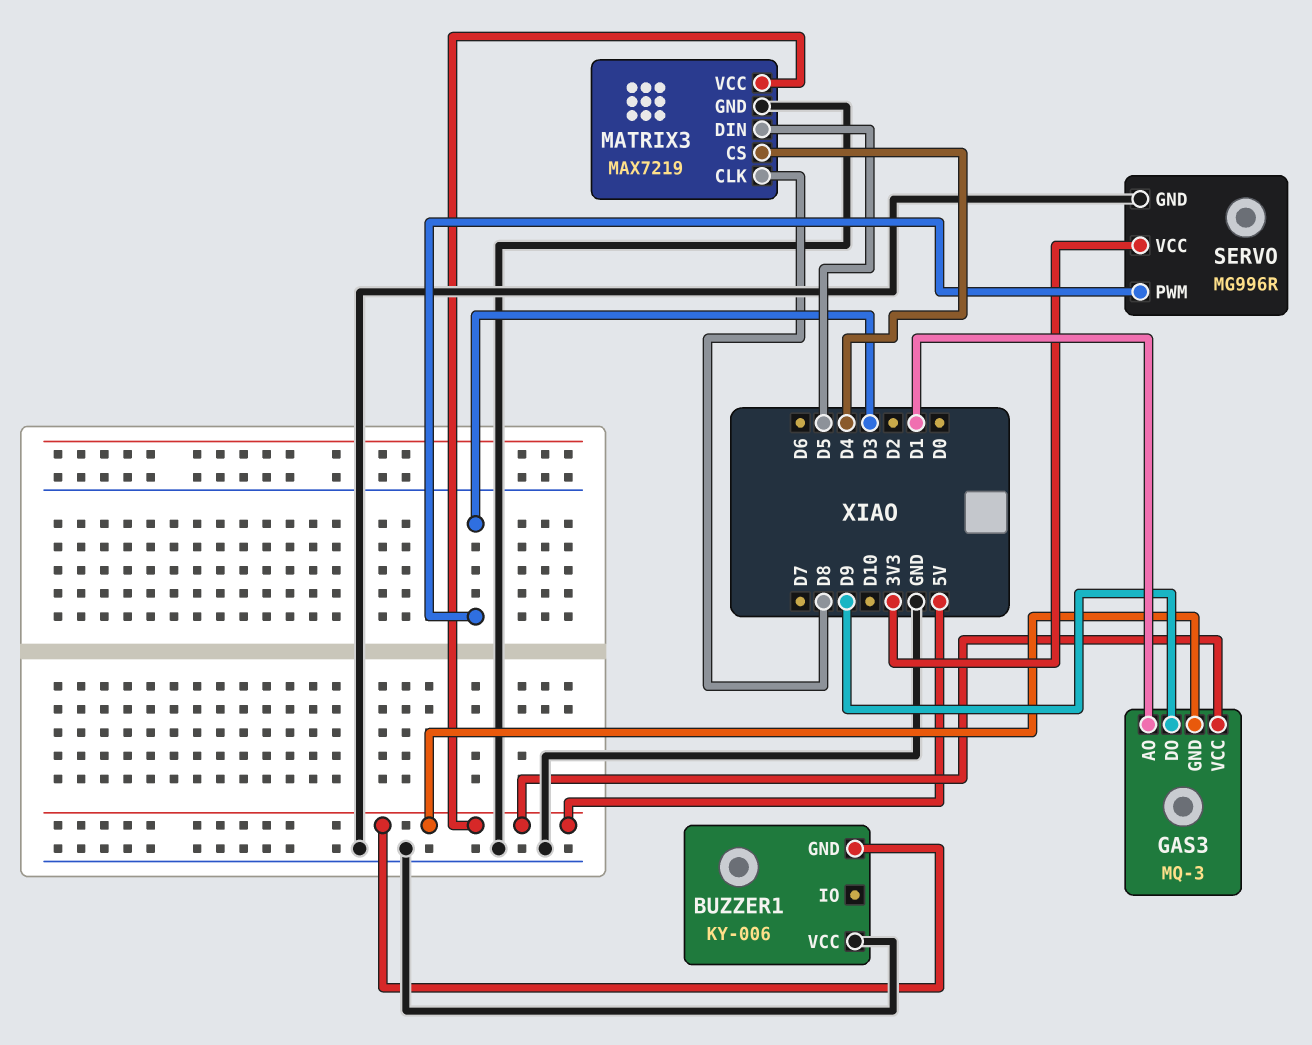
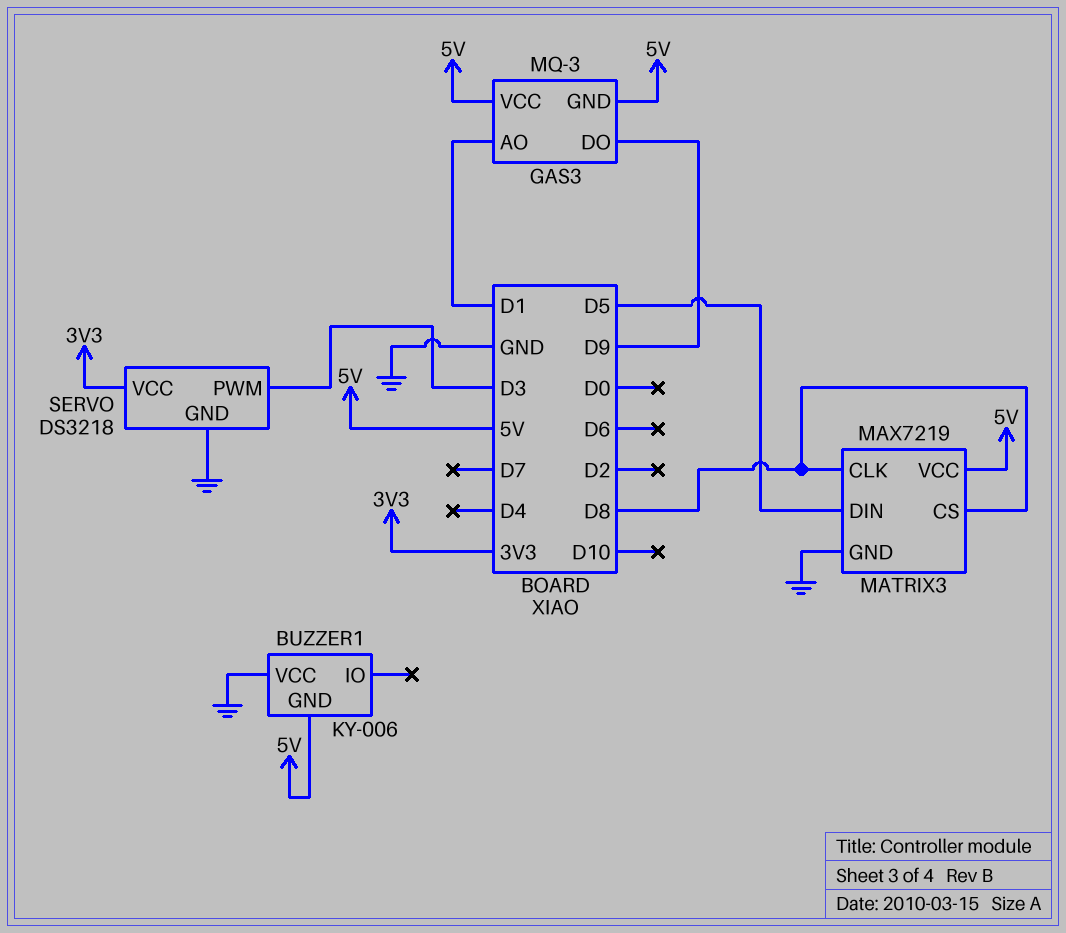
MATRIX3 pin CS: D4 -> D8
SERVO: MG996R -> DS3218

